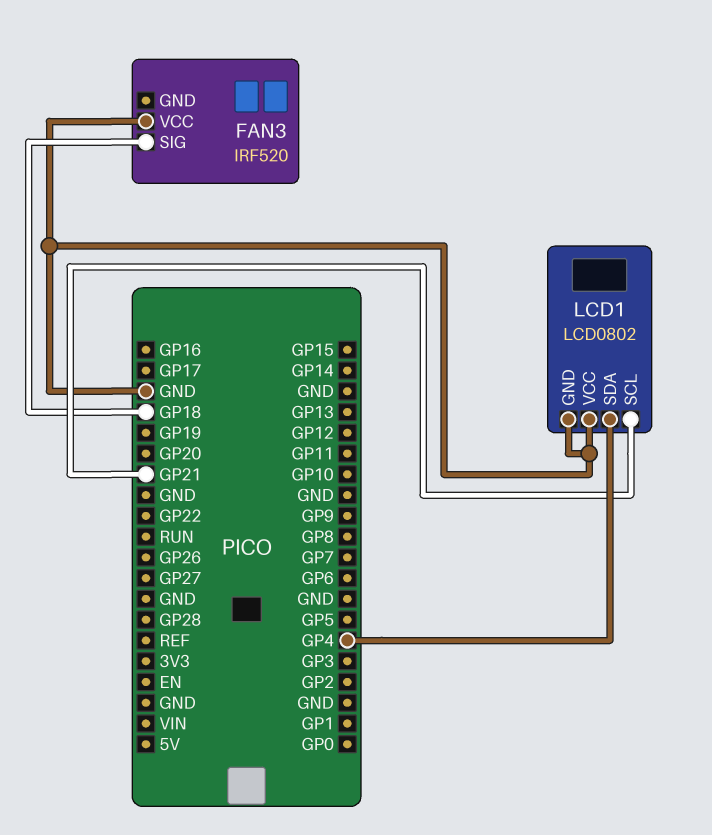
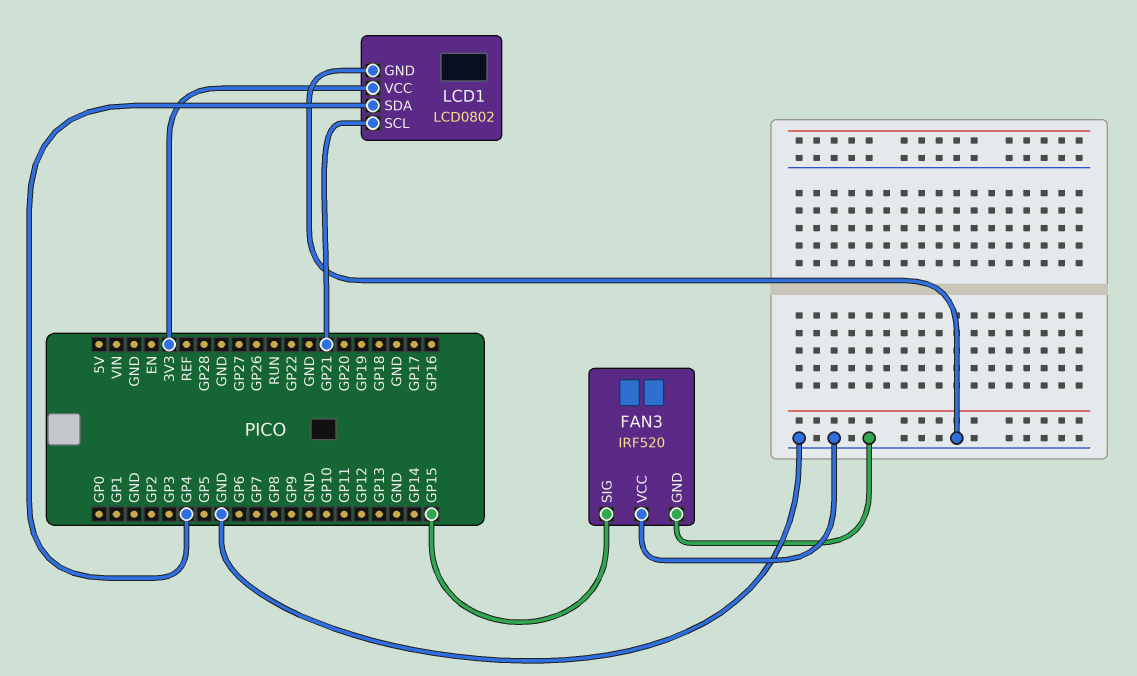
FAN3 pin GND: none -> GND
FAN3 pin SIG: GP18 -> GP15
LCD1 pin VCC: GND -> 3V3

